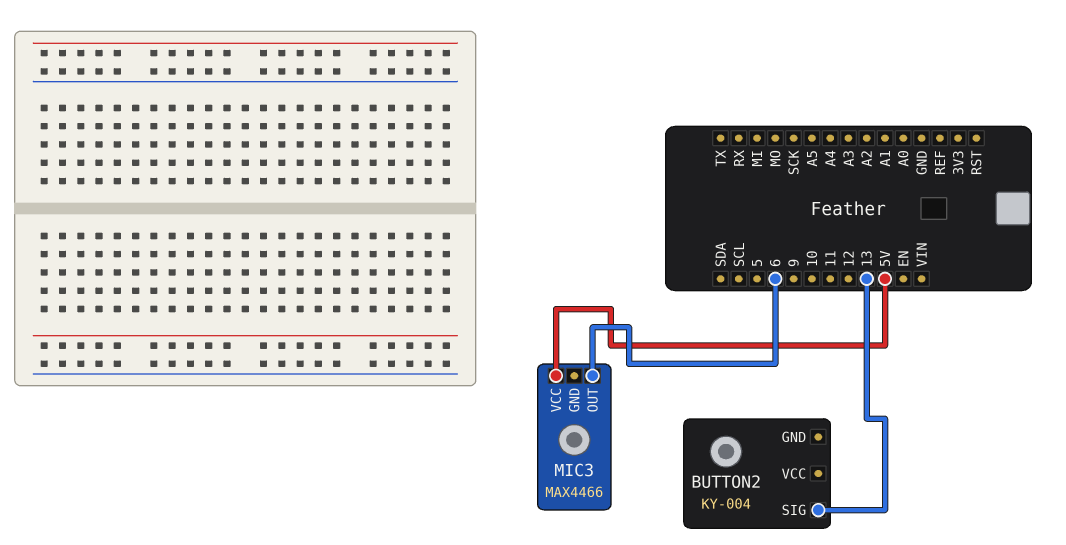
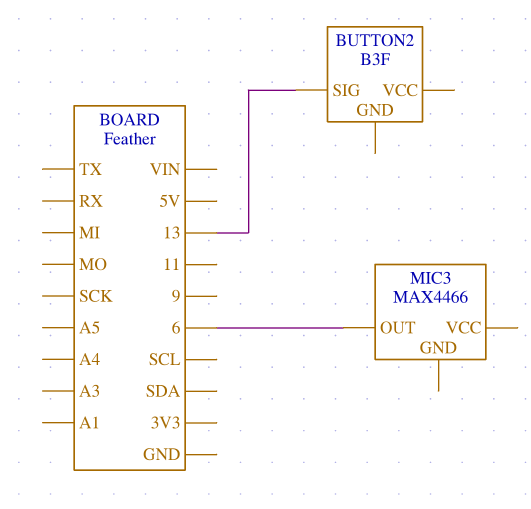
BUTTON2: KY-004 -> B3F
MIC3 pin VCC: 5V -> none

